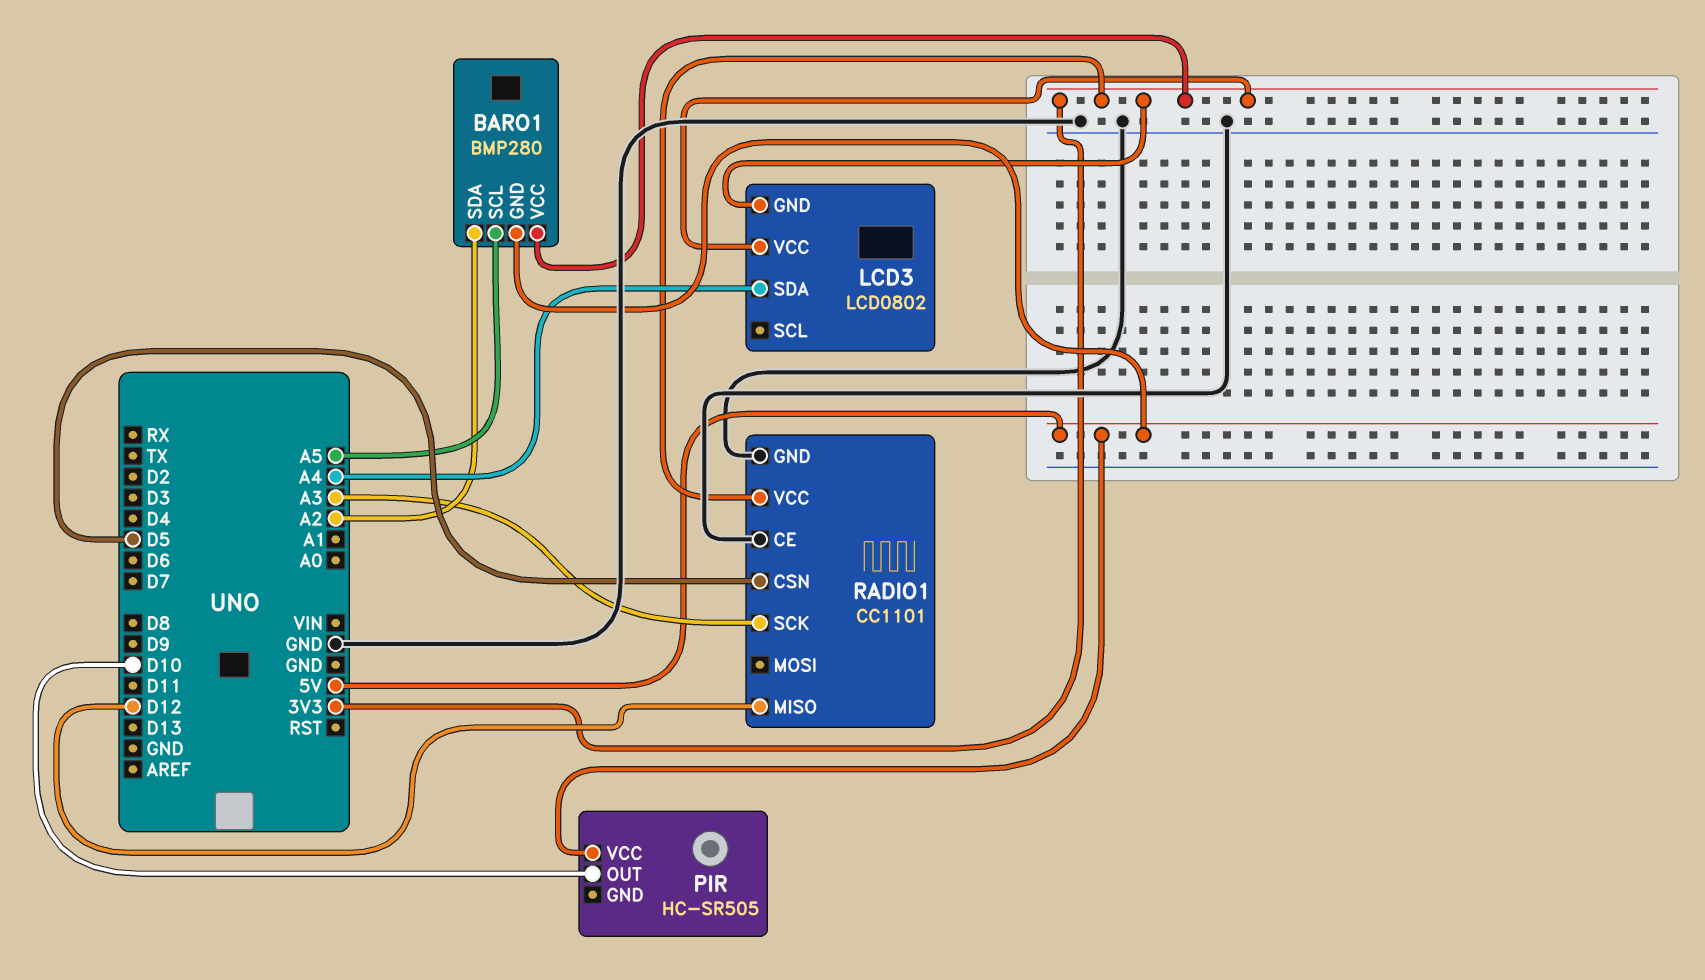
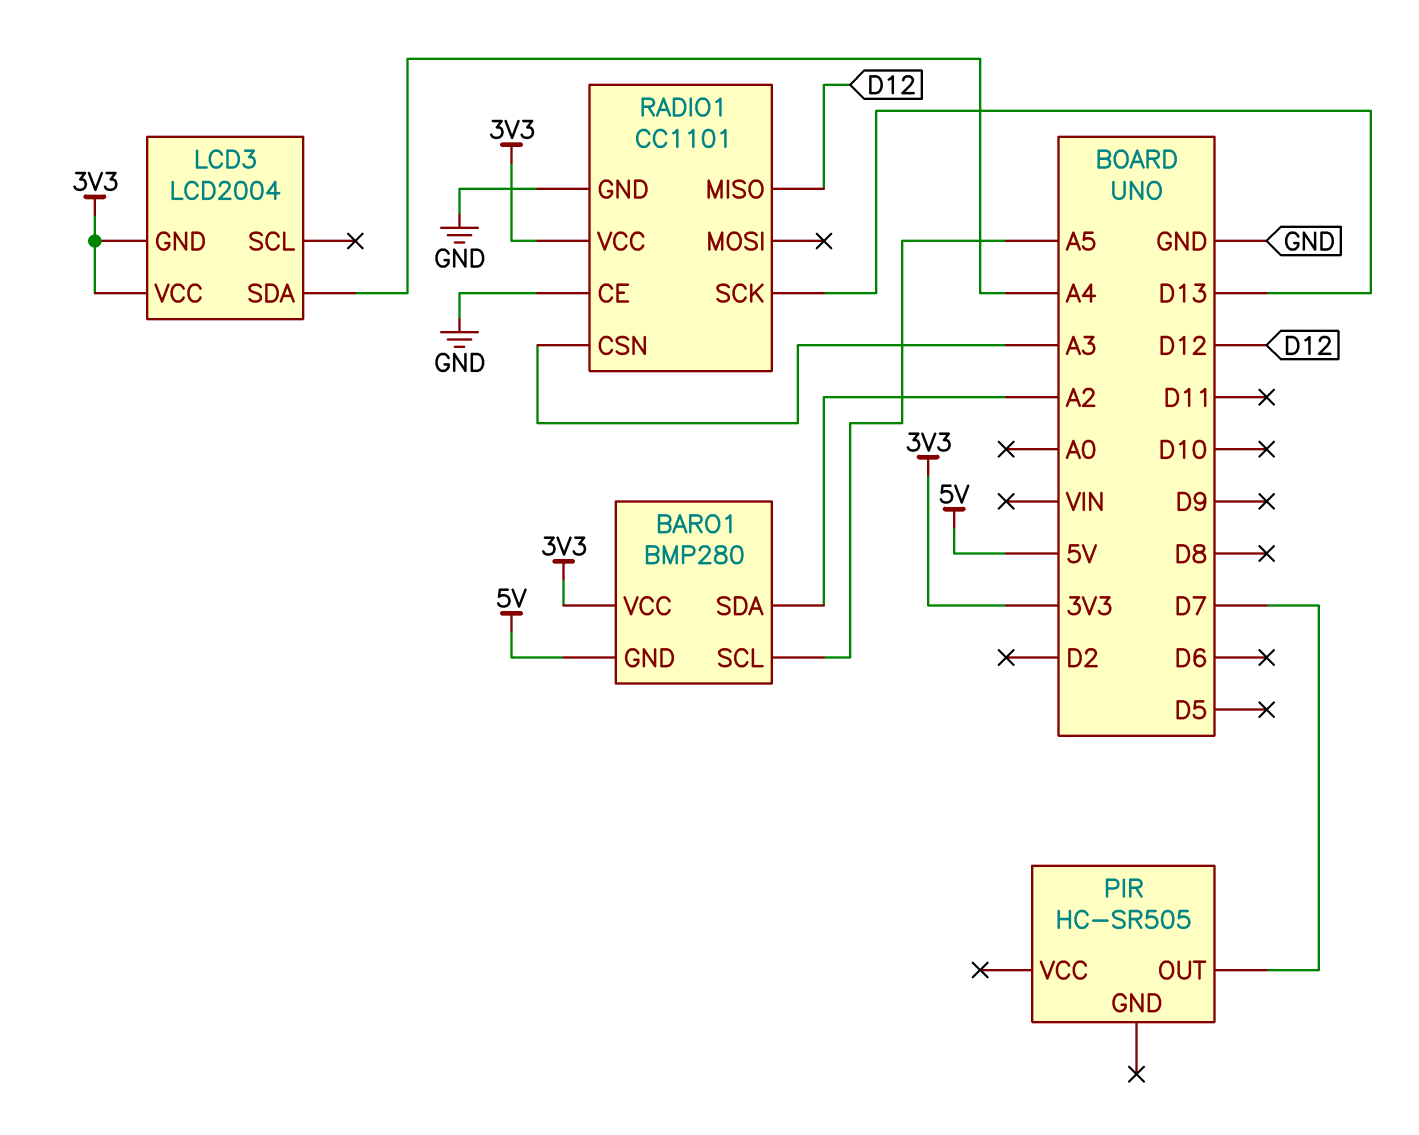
LCD3: LCD0802 -> LCD2004
PIR pin OUT: D10 -> D7
PIR pin VCC: 5V -> none
RADIO1 pin CSN: D5 -> A3
RADIO1 pin SCK: A3 -> D13

